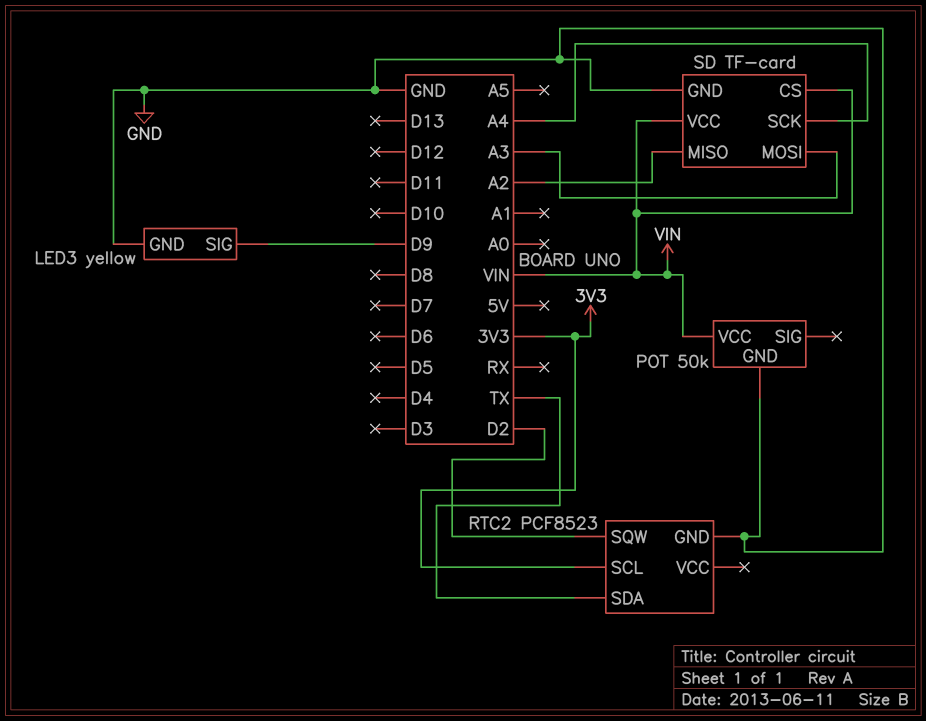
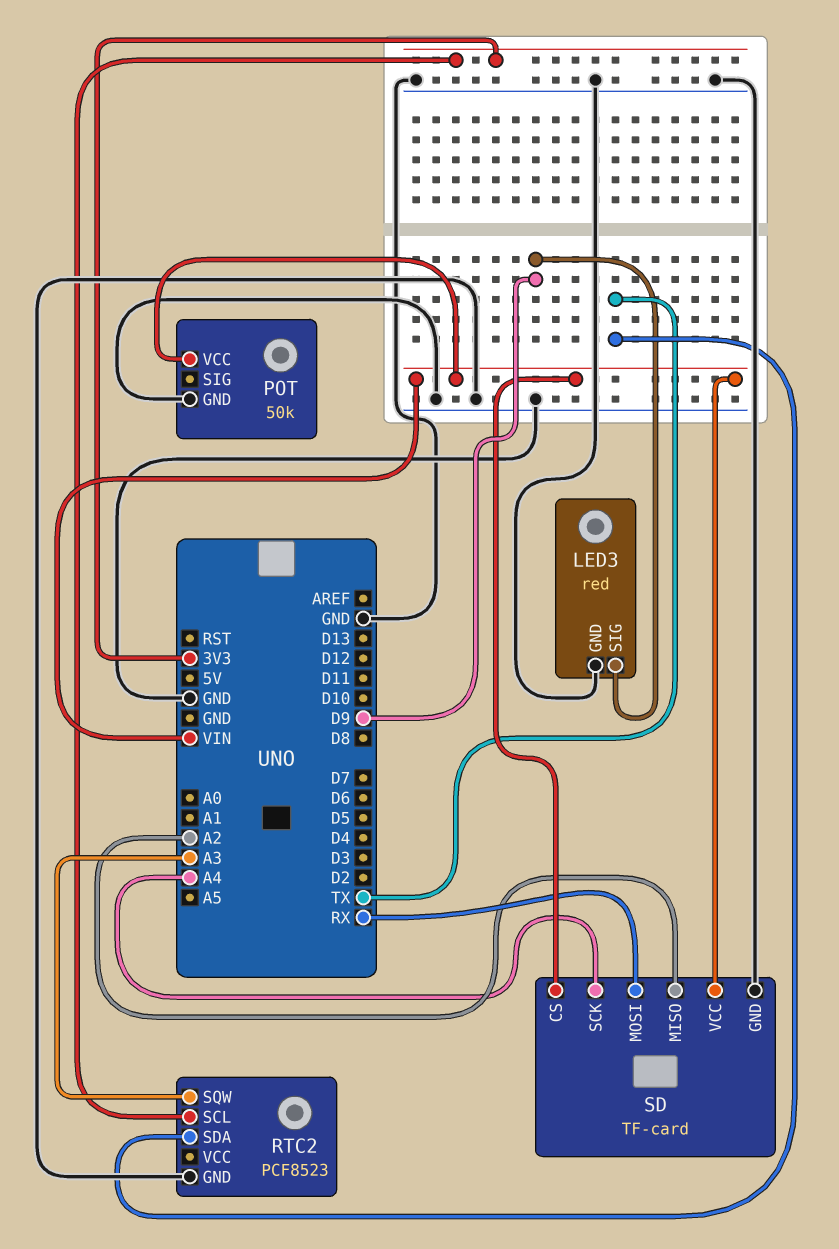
LED3: yellow -> red
RTC2 pin SQW: D2 -> A3
SD pin MOSI: A3 -> RX

